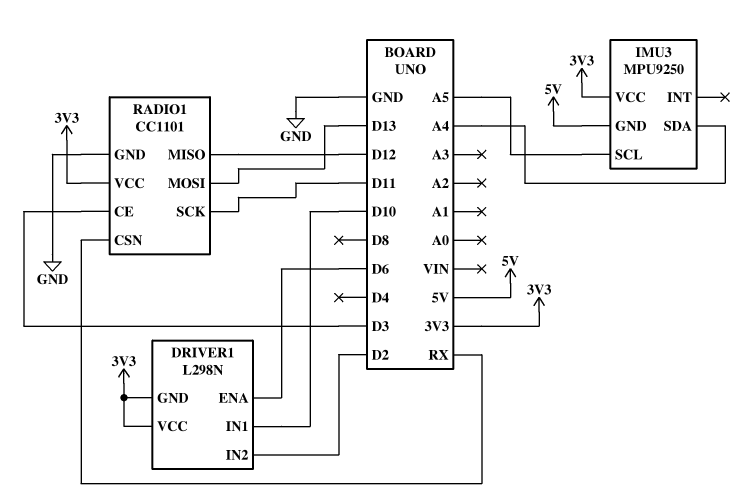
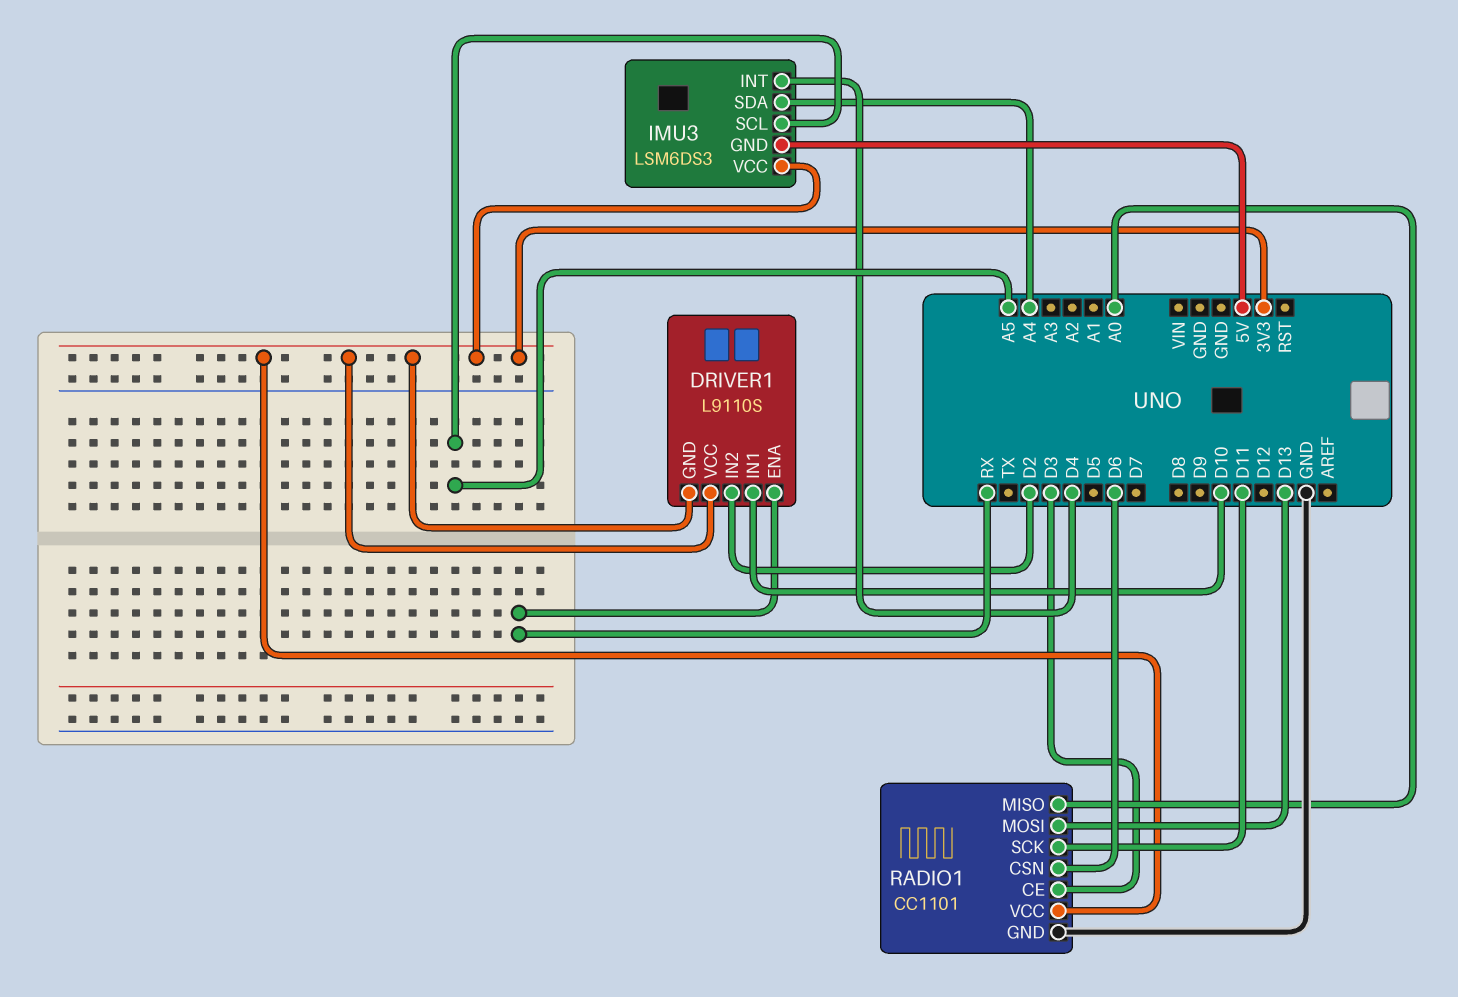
DRIVER1: L298N -> L9110S
DRIVER1 pin ENA: D6 -> RX
IMU3: MPU9250 -> LSM6DS3
IMU3 pin INT: none -> D4
RADIO1 pin CSN: RX -> D6
RADIO1 pin MISO: D12 -> A0

